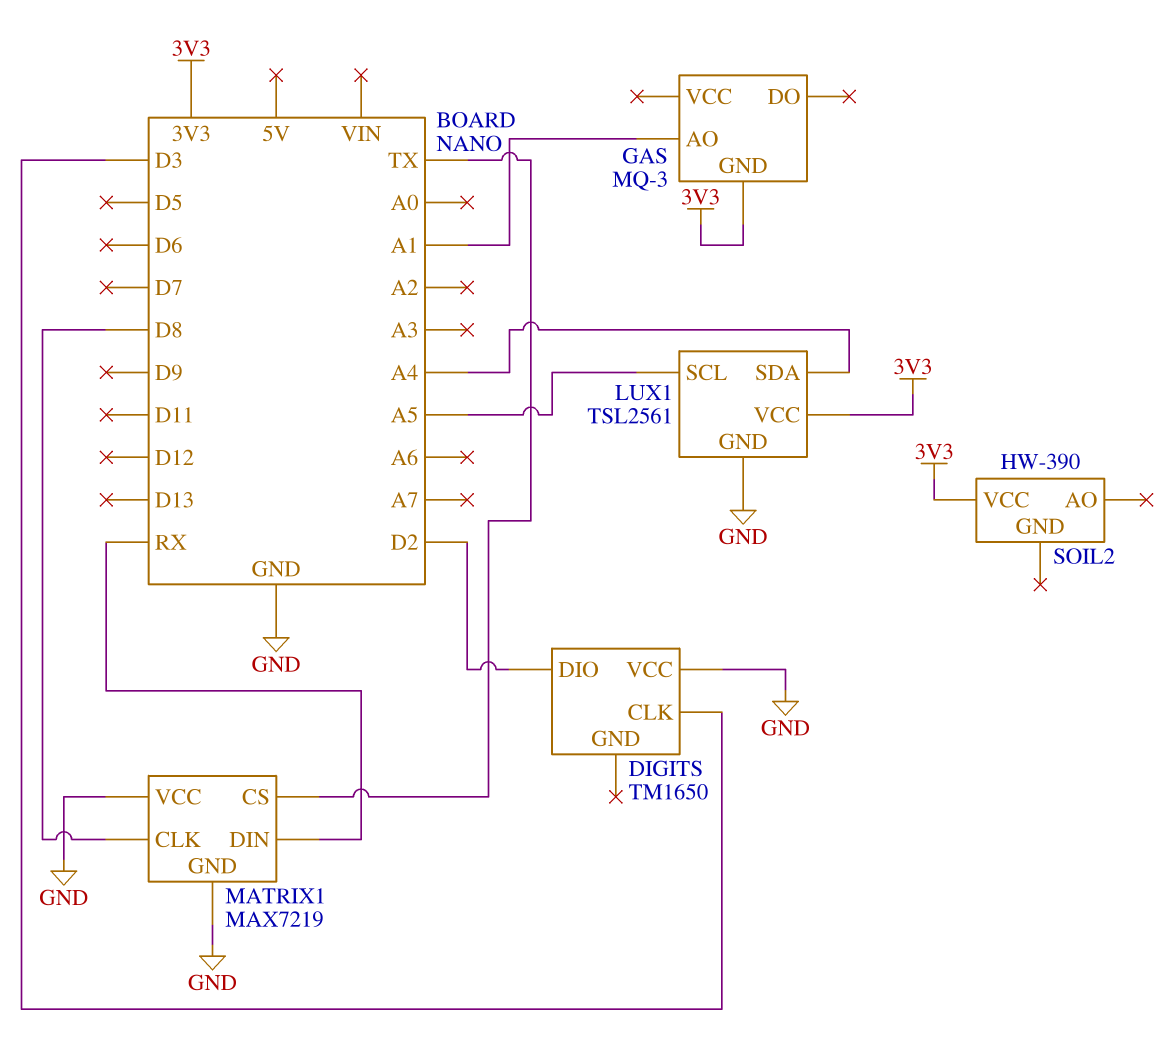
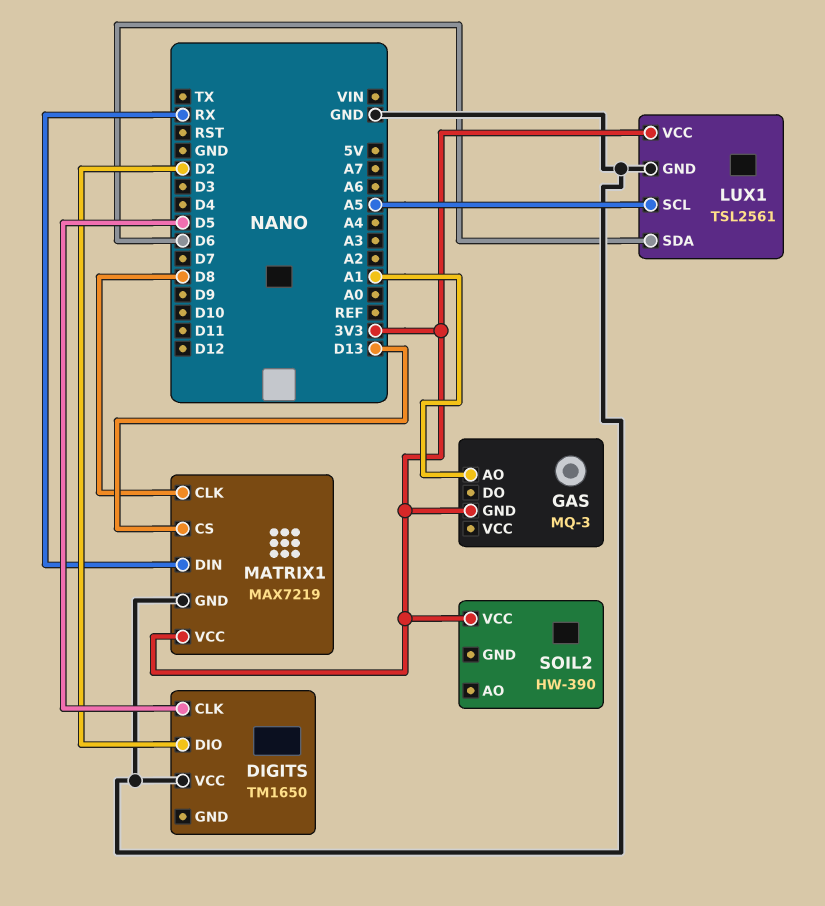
DIGITS pin CLK: D3 -> D5
LUX1 pin SDA: A4 -> D6
MATRIX1 pin CS: TX -> D13
MATRIX1 pin VCC: GND -> 3V3

